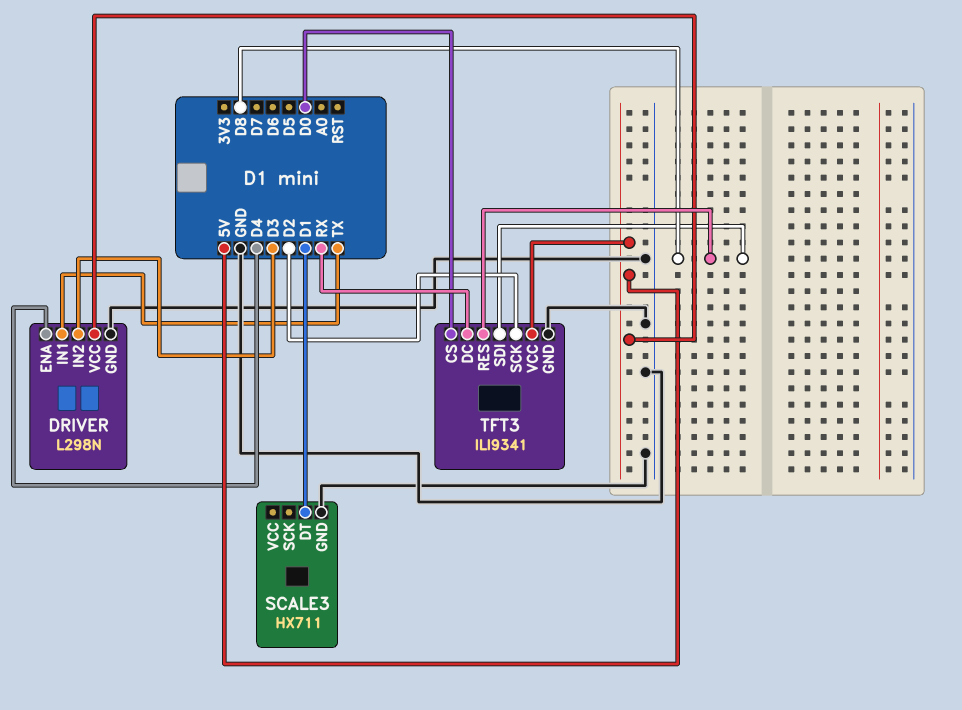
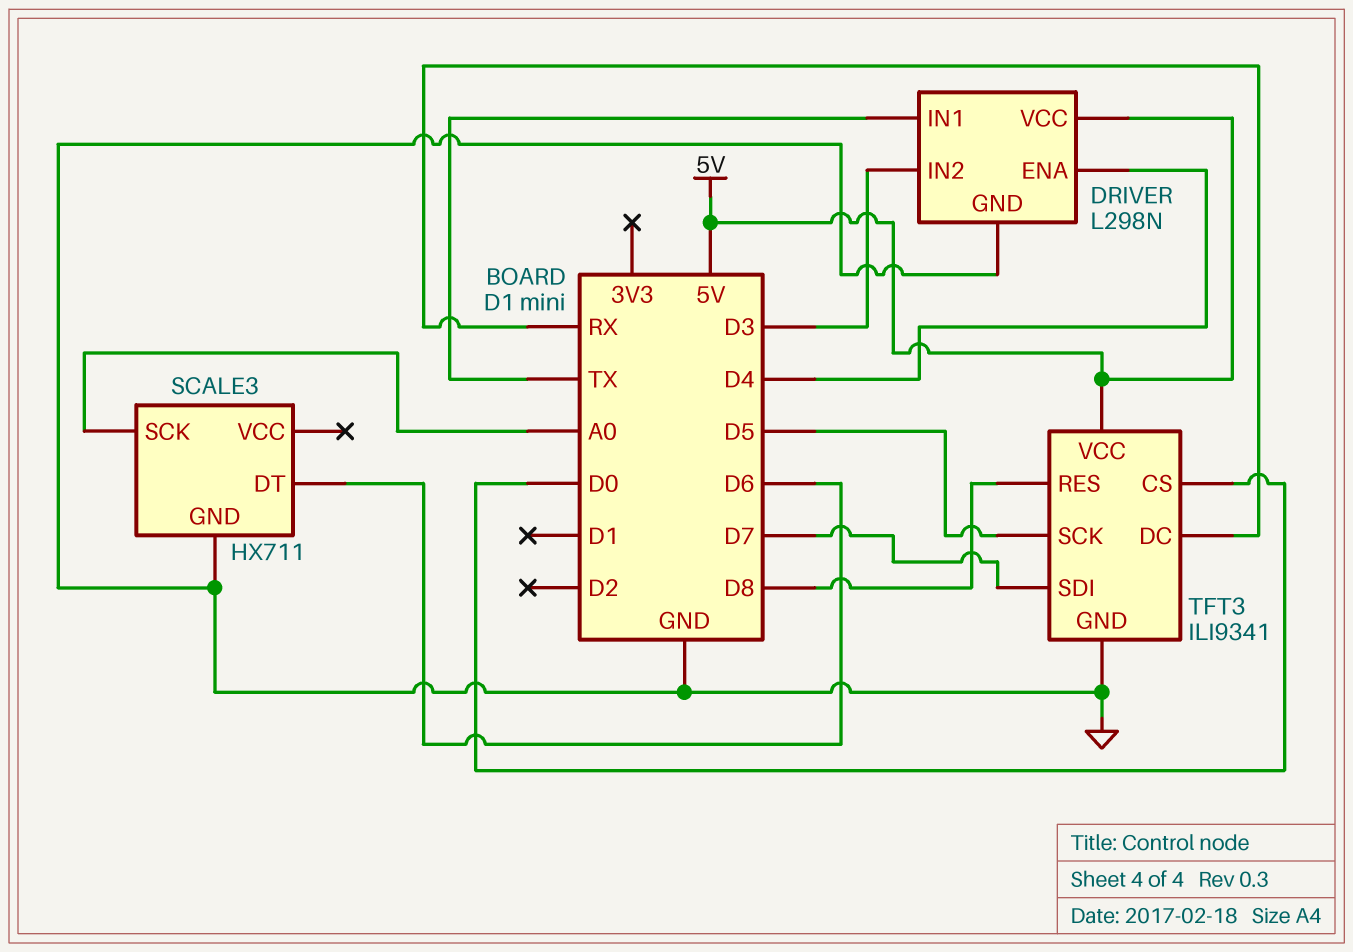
SCALE3 pin DT: D1 -> D6
SCALE3 pin SCK: none -> A0
TFT3 pin SCK: D2 -> D5
TFT3 pin SDI: D8 -> D7

